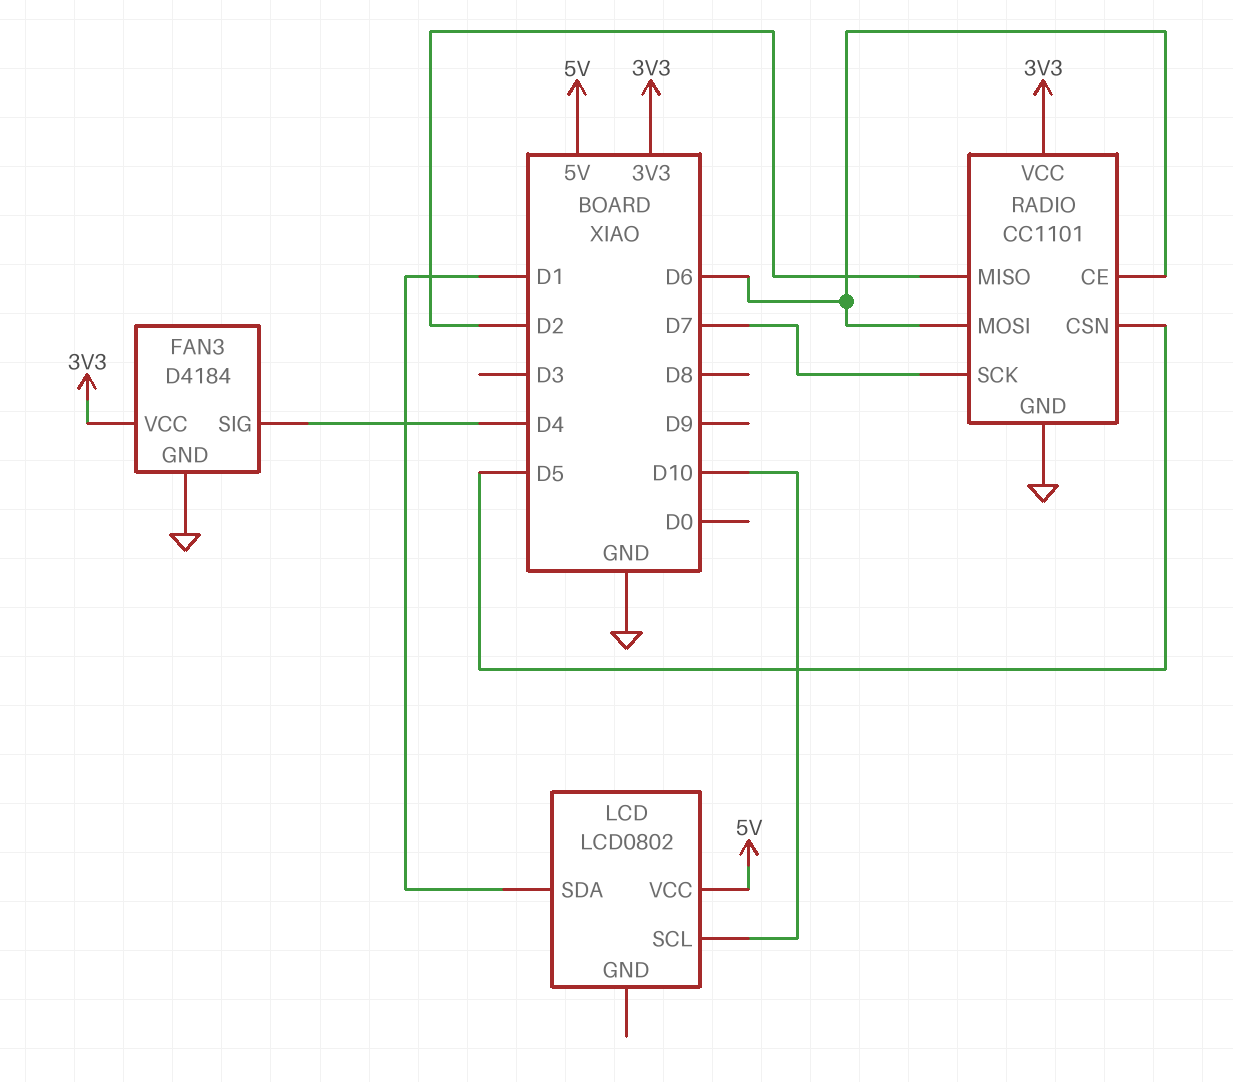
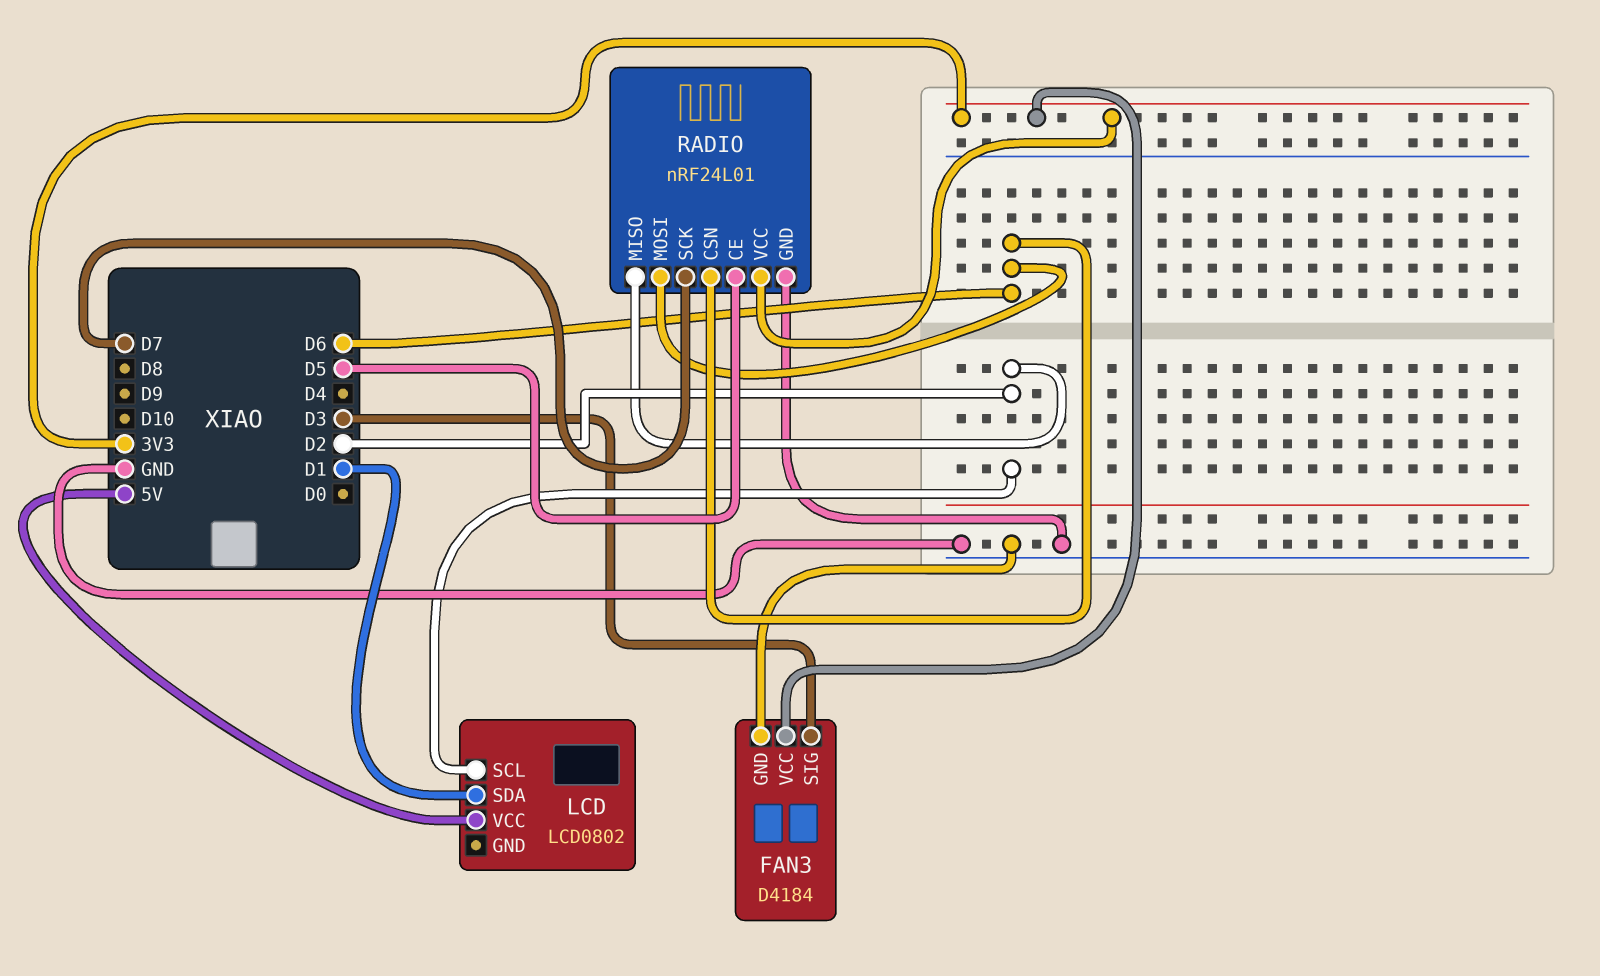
FAN3 pin SIG: D4 -> D3
LCD pin SCL: D10 -> D2
RADIO: CC1101 -> nRF24L01
RADIO pin CE: D6 -> D5
RADIO pin CSN: D5 -> D6

